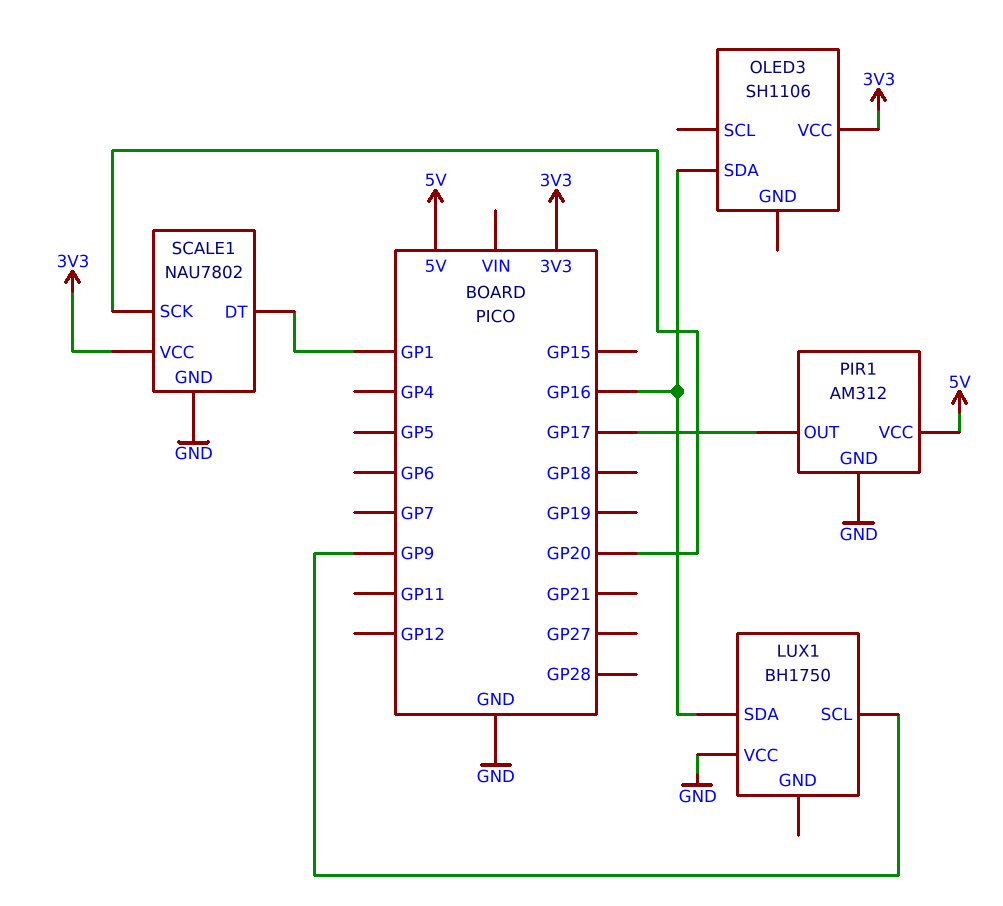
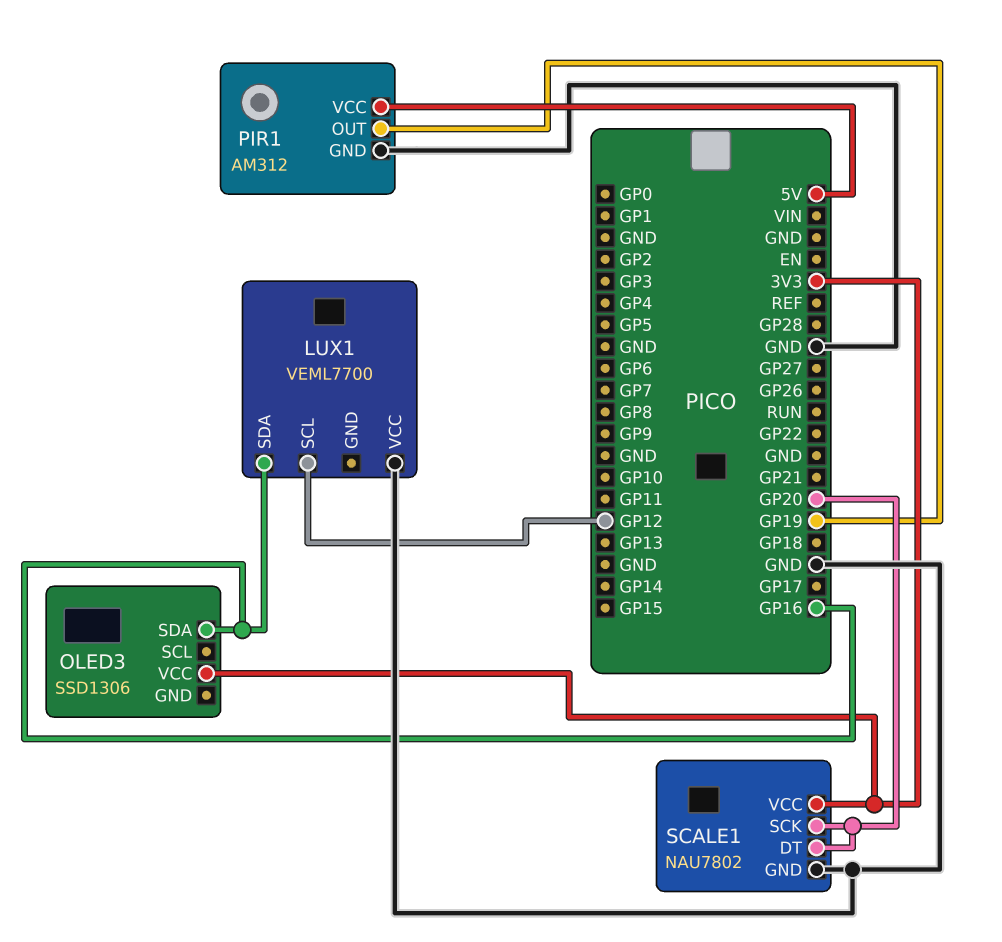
LUX1: BH1750 -> VEML7700
LUX1 pin SCL: GP9 -> GP12
OLED3: SH1106 -> SSD1306
PIR1 pin OUT: GP17 -> GP19
SCALE1 pin DT: GP1 -> GP20

